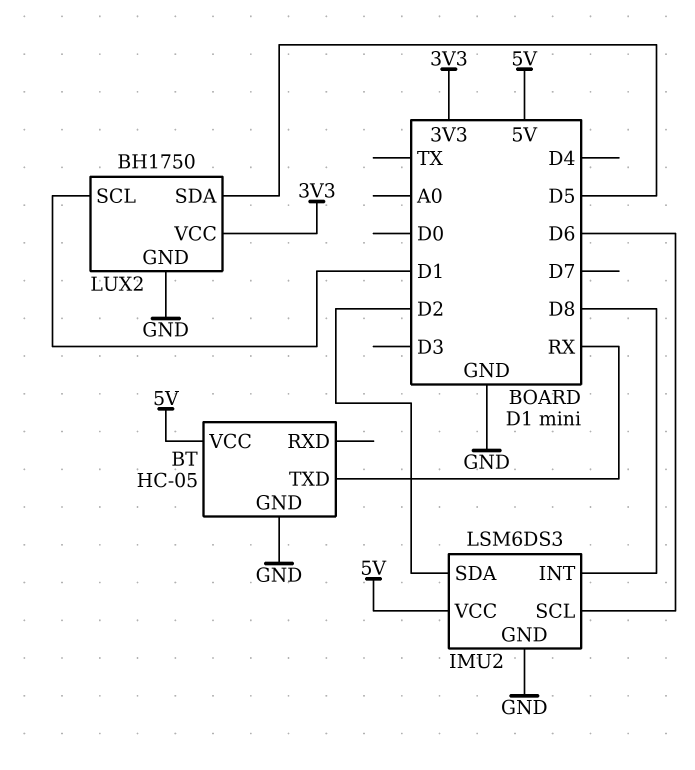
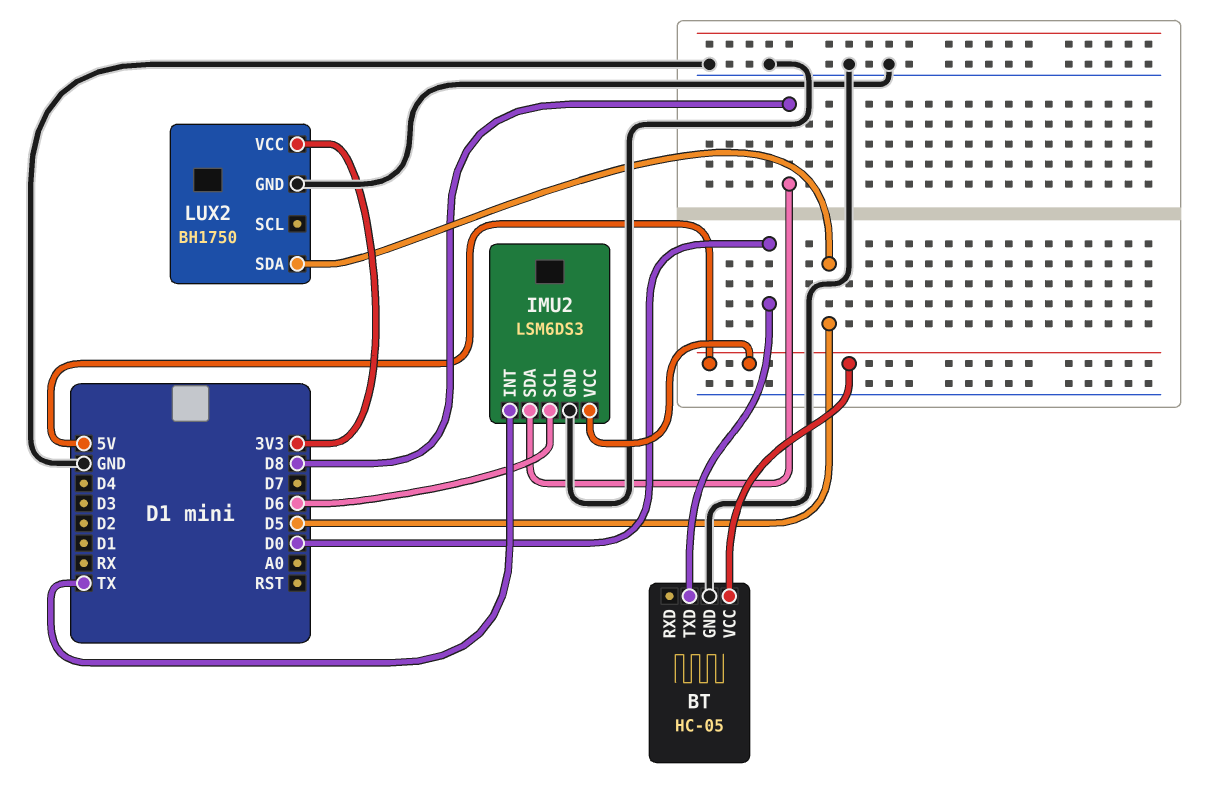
BT pin TXD: RX -> D0
IMU2 pin INT: D8 -> TX
IMU2 pin SDA: D2 -> D8
LUX2 pin SCL: D1 -> none

